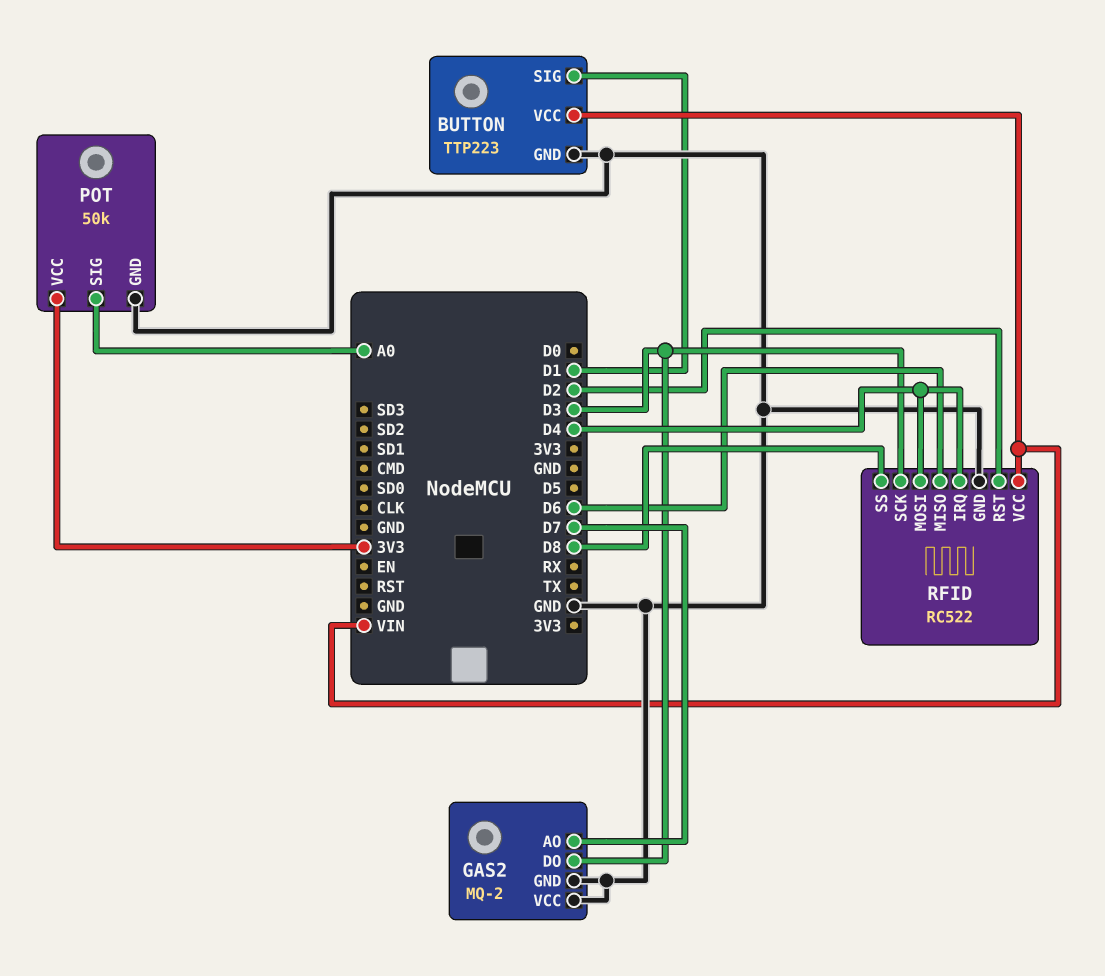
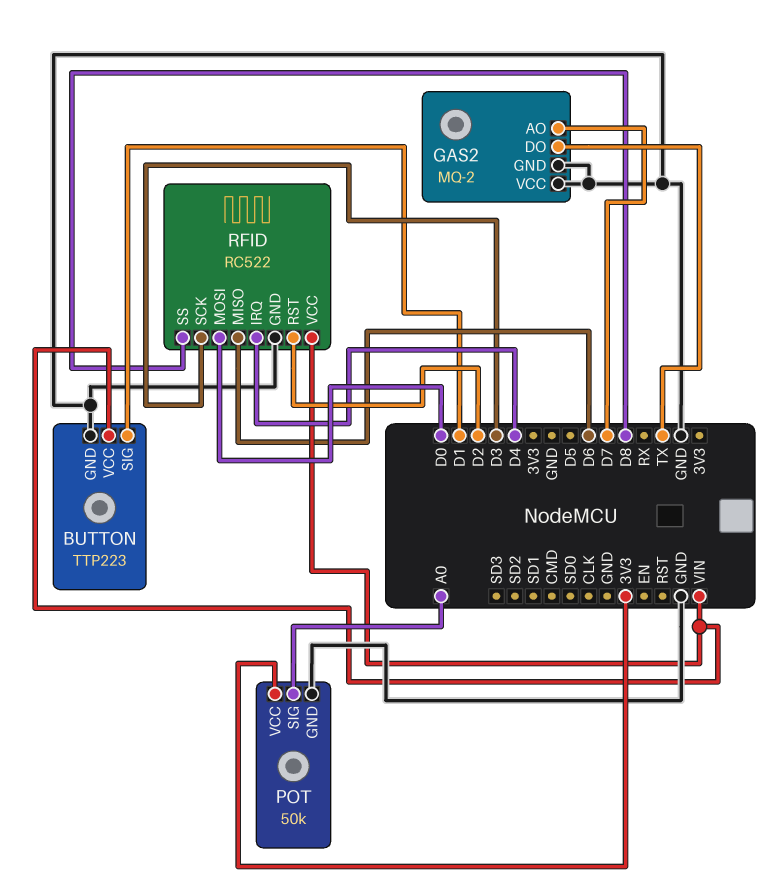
GAS2 pin DO: D3 -> TX
RFID pin MOSI: D4 -> D0

